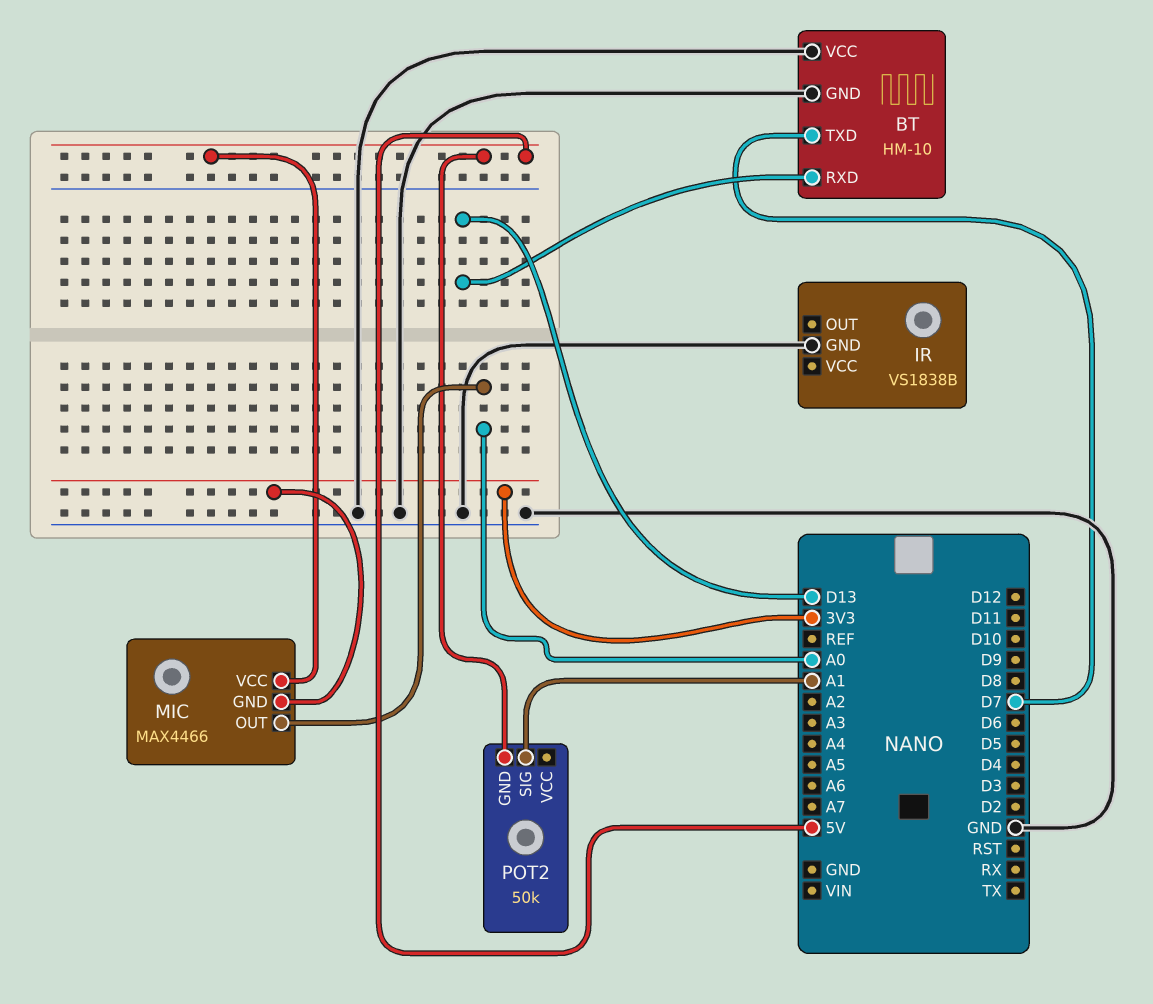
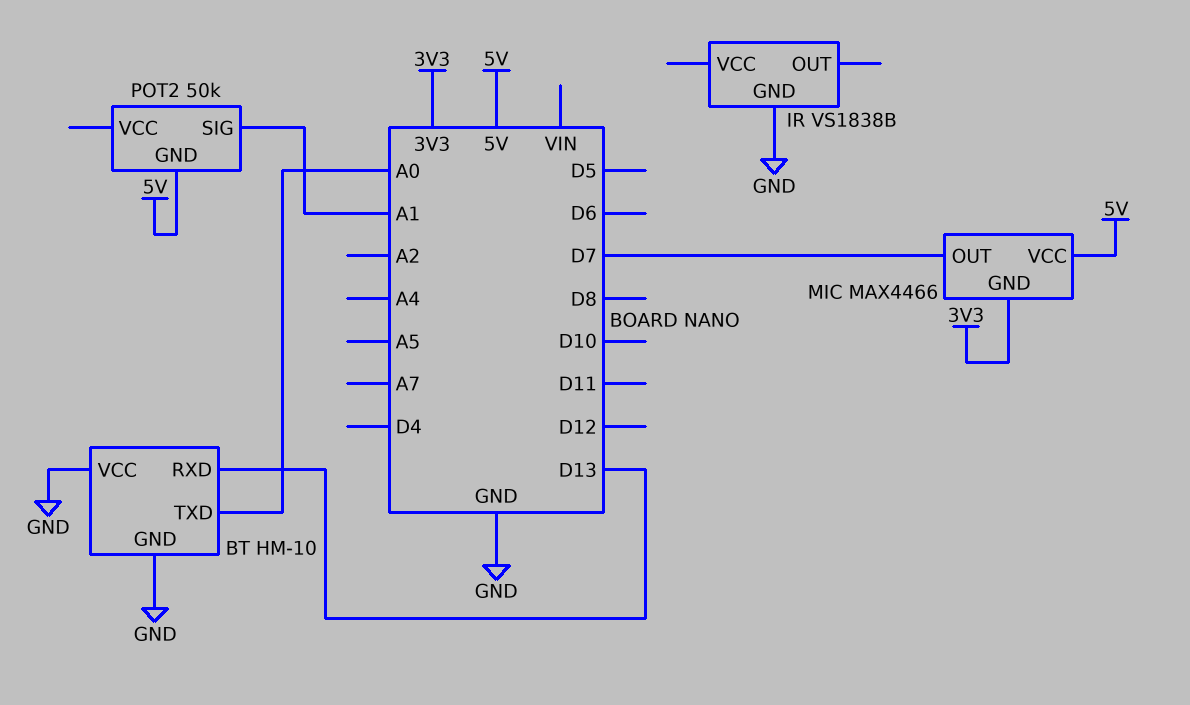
BT pin TXD: D7 -> A0
MIC pin OUT: A0 -> D7

